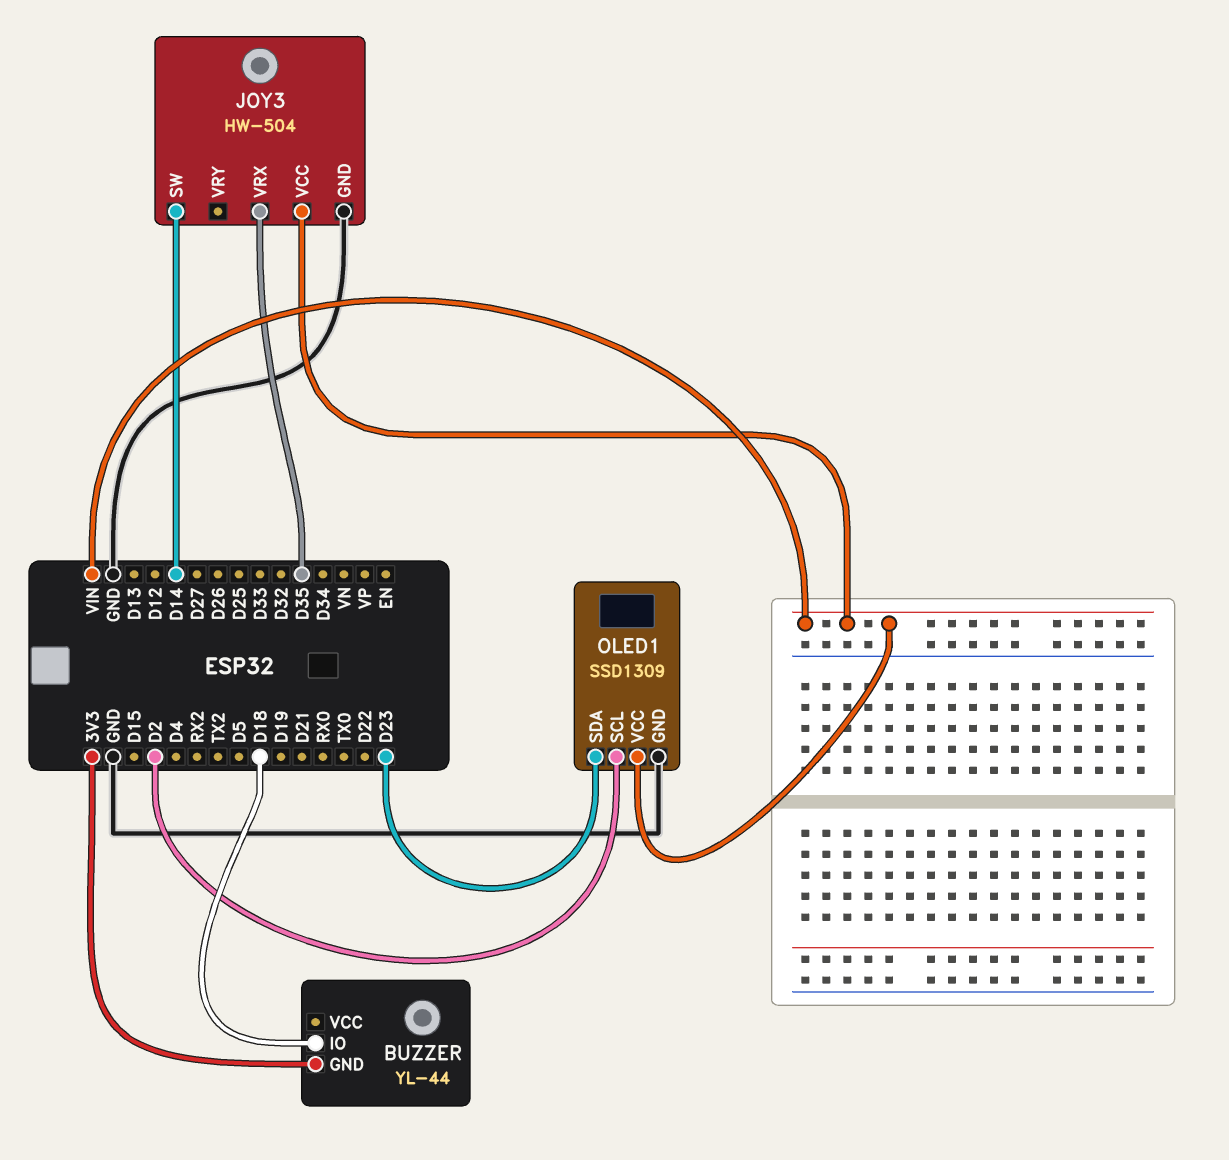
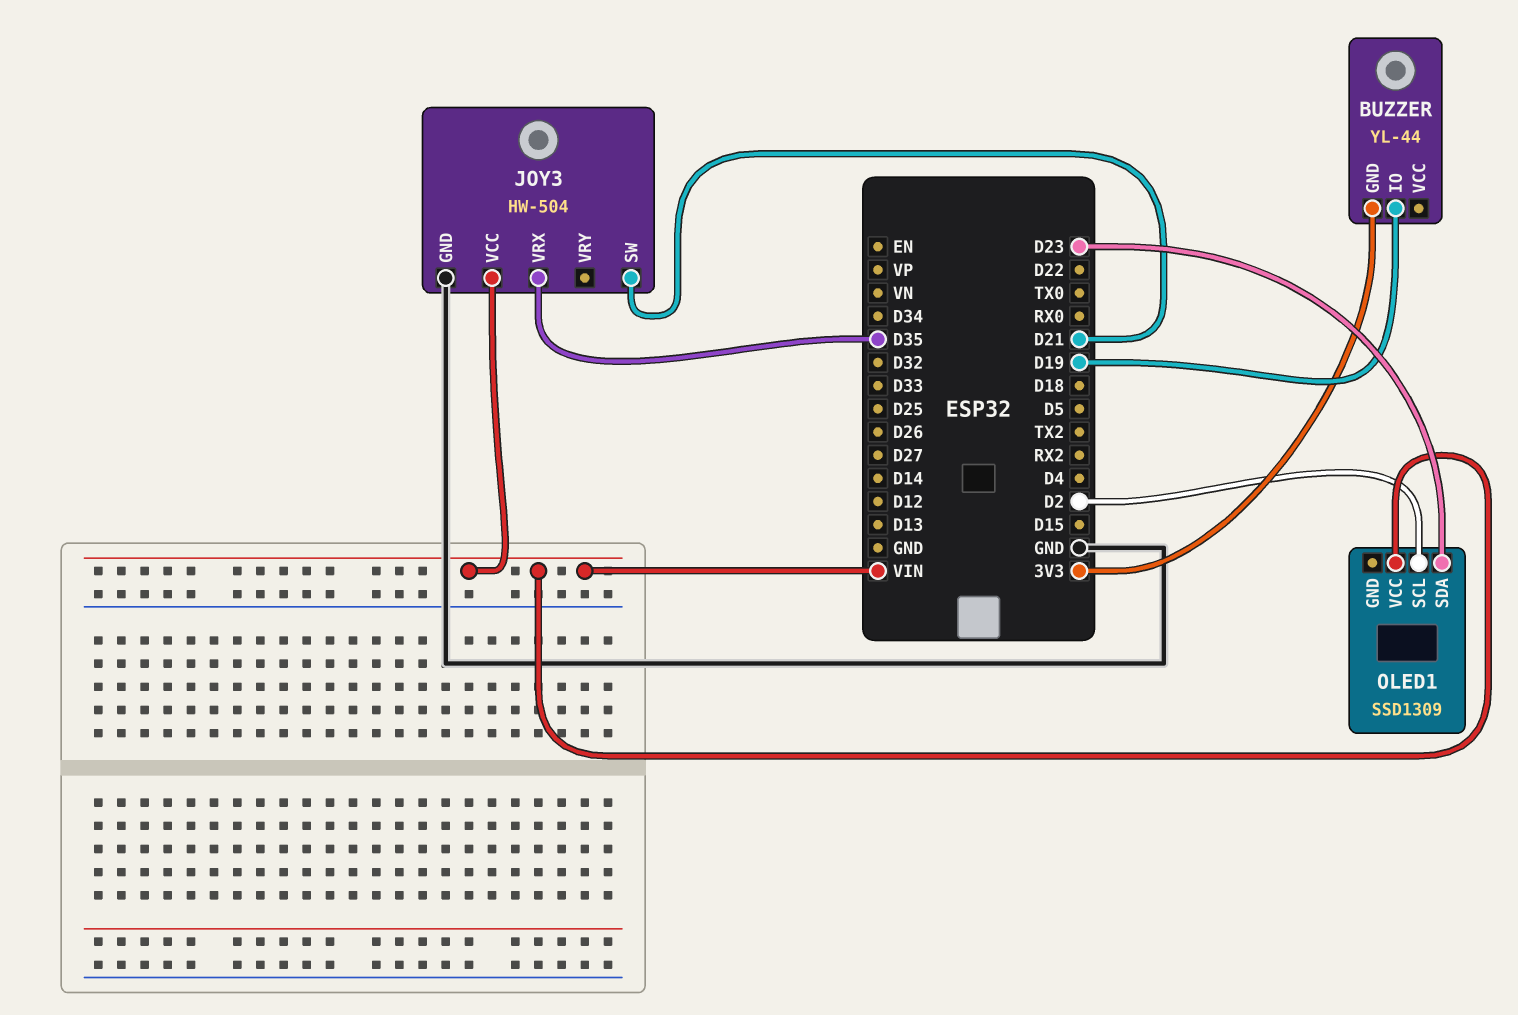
BUZZER pin IO: D18 -> D19
JOY3 pin SW: D14 -> D21
OLED1 pin GND: GND -> none

